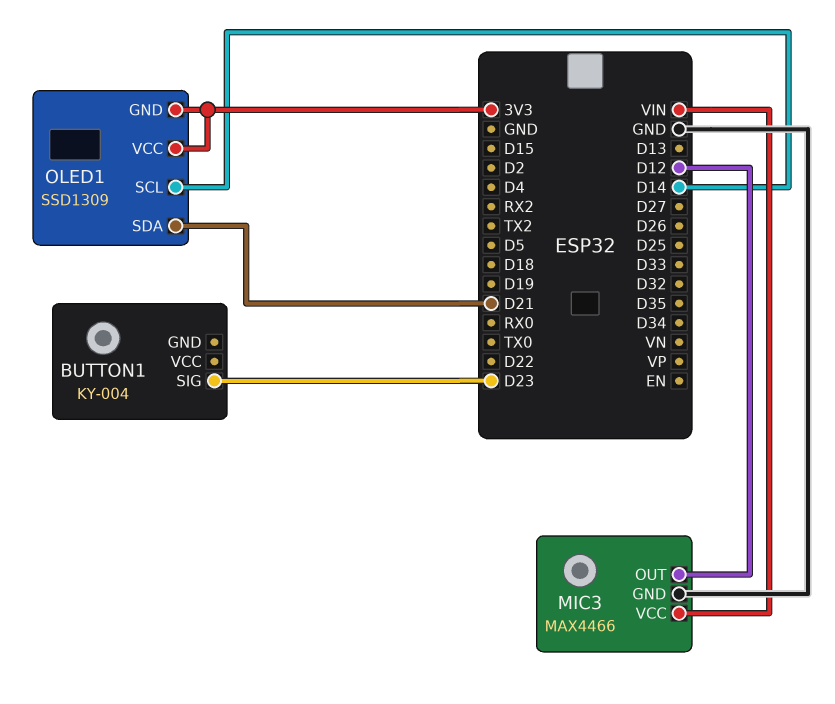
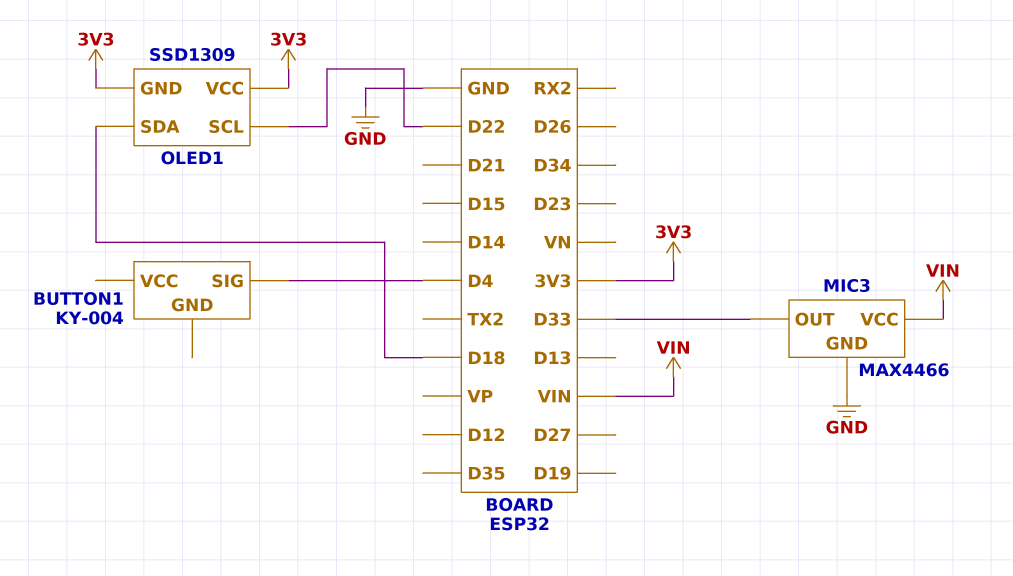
BUTTON1 pin SIG: D23 -> D4
MIC3 pin OUT: D12 -> D33
OLED1 pin SCL: D14 -> D22
OLED1 pin SDA: D21 -> D18

